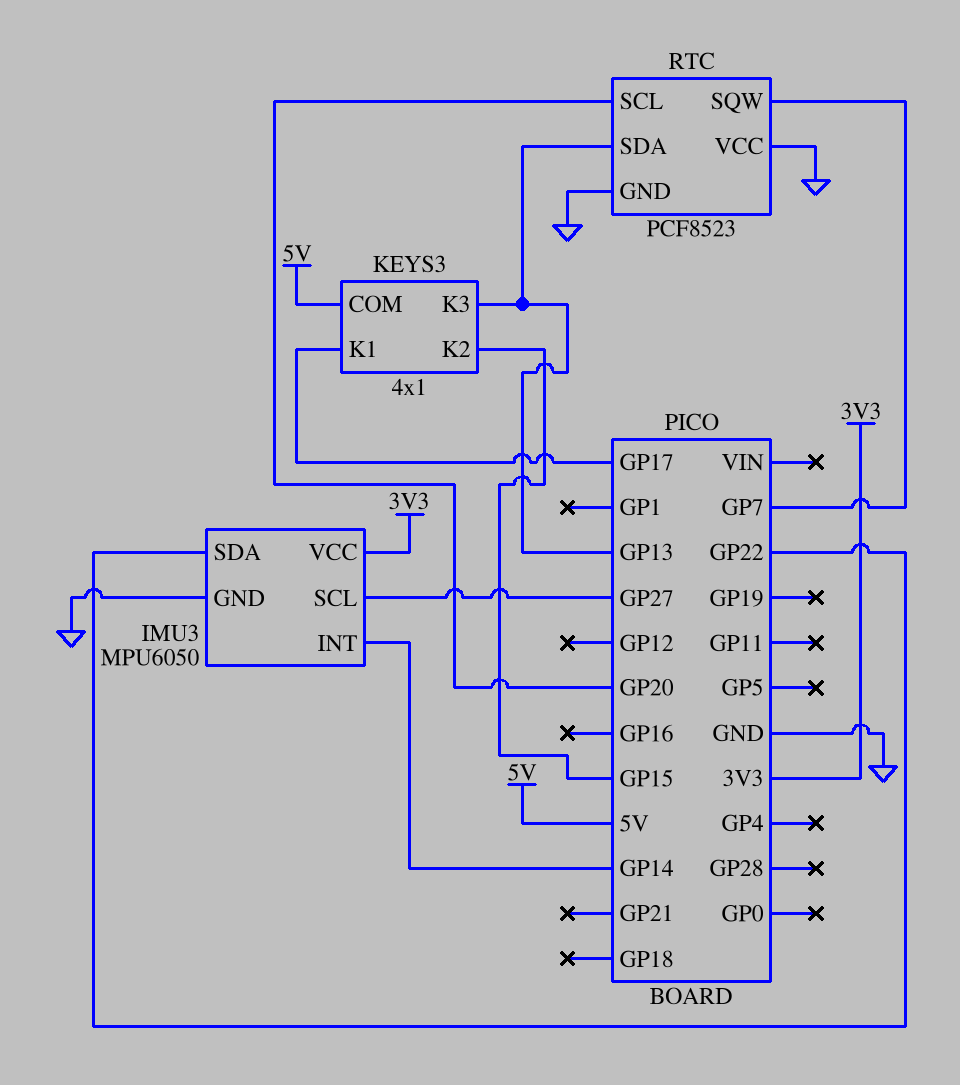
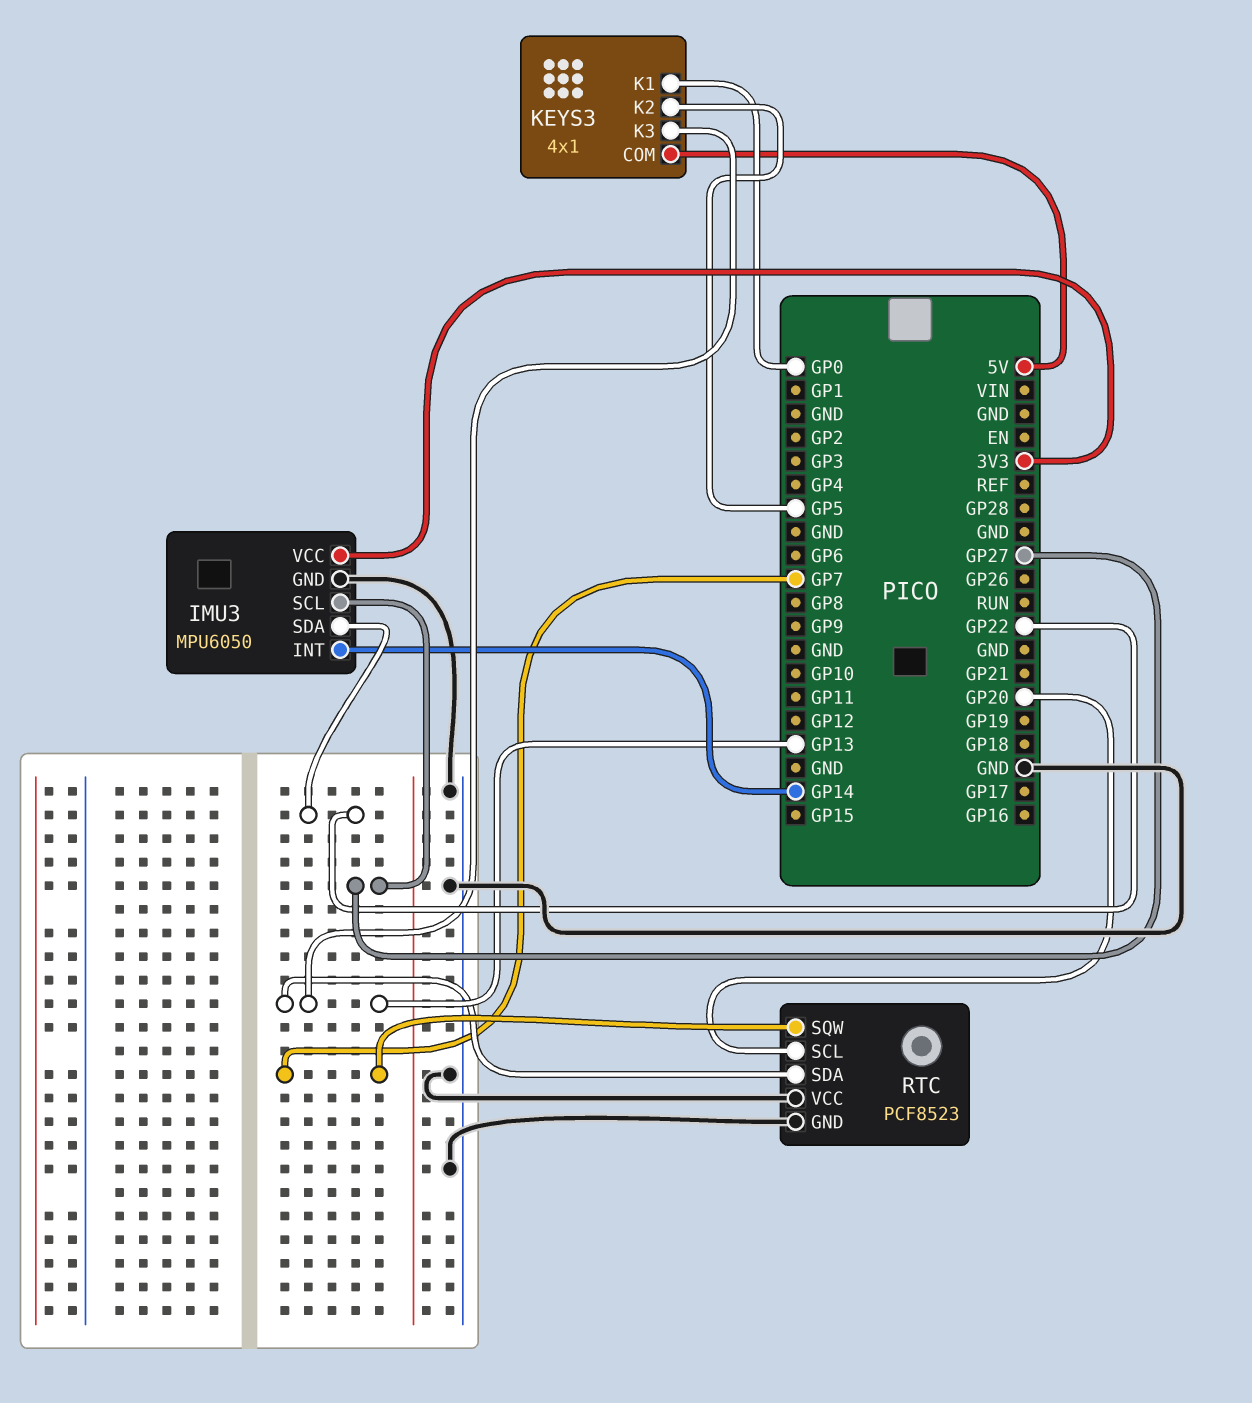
KEYS3 pin K1: GP17 -> GP0
KEYS3 pin K2: GP15 -> GP5

